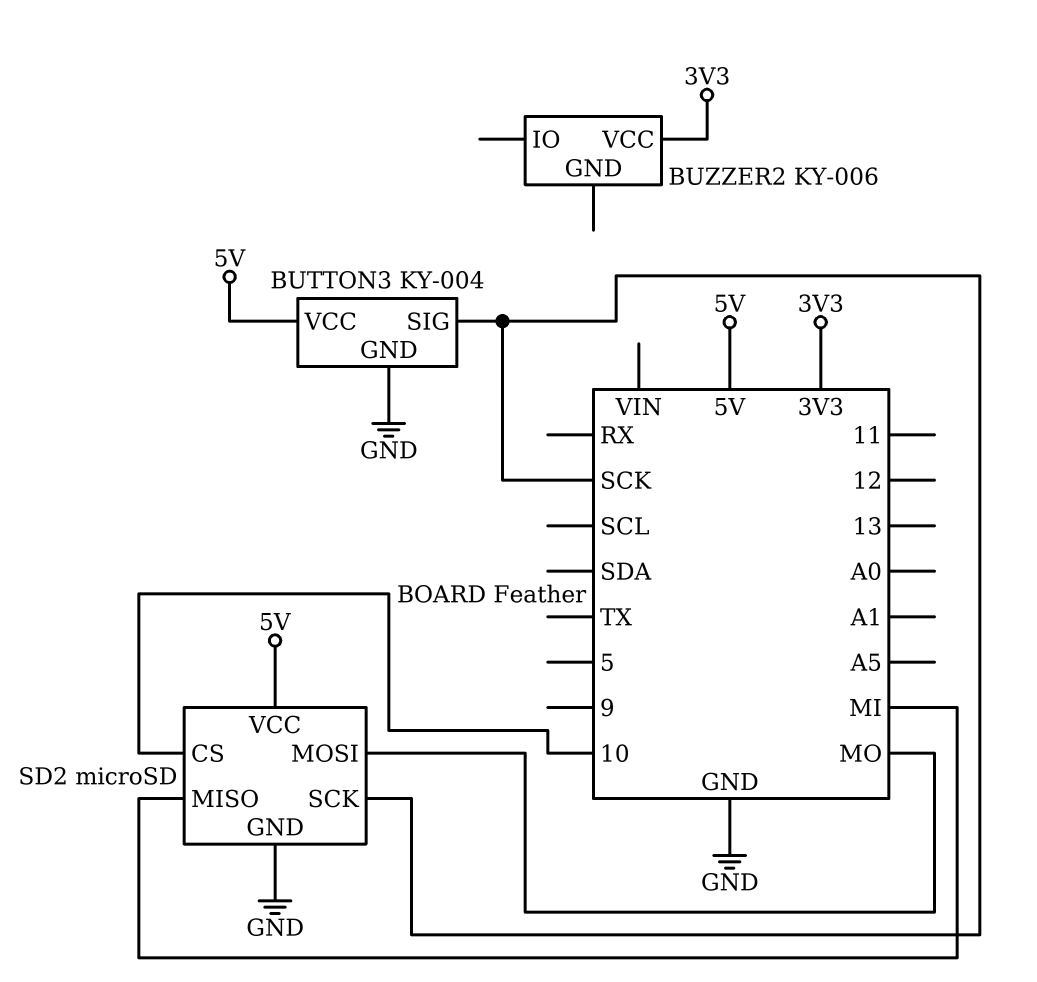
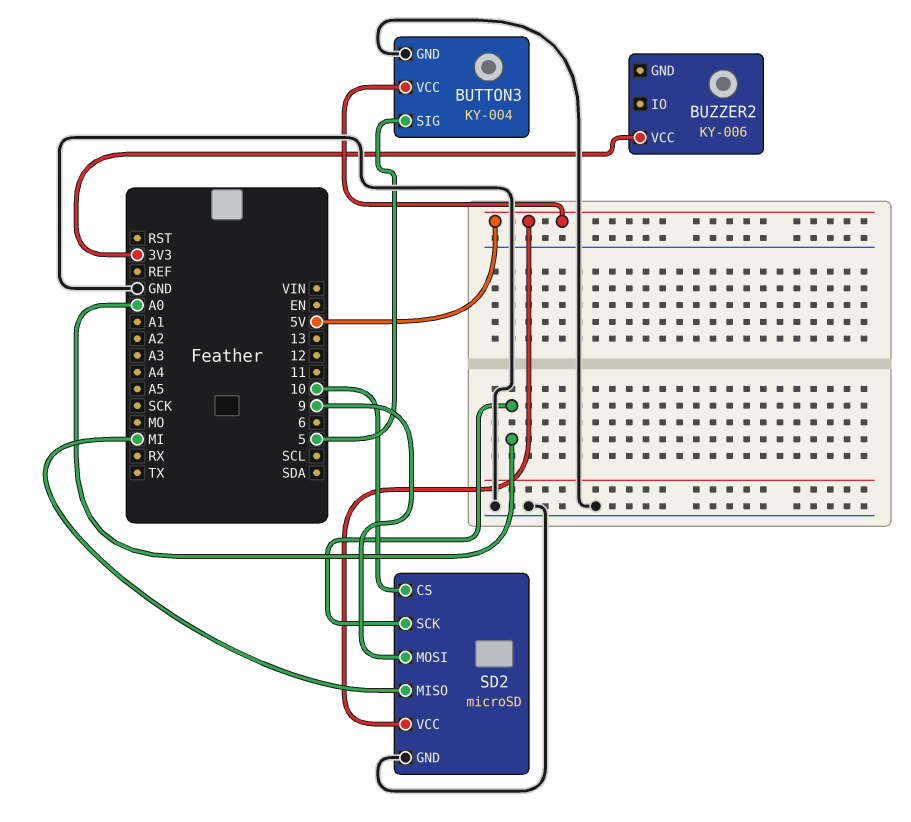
BUTTON3 pin SIG: SCK -> 5
SD2 pin MOSI: MO -> 9
SD2 pin SCK: SCK -> A0

